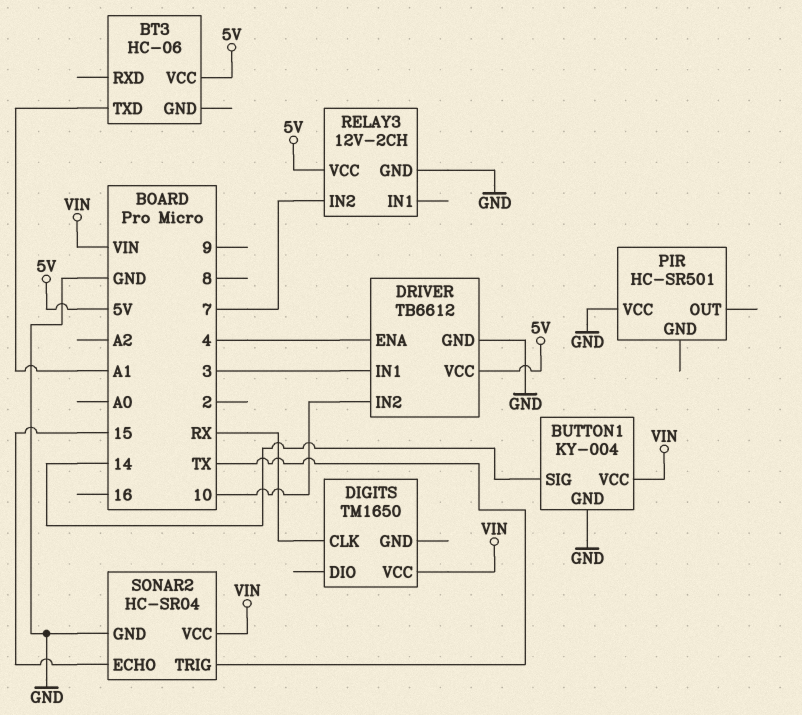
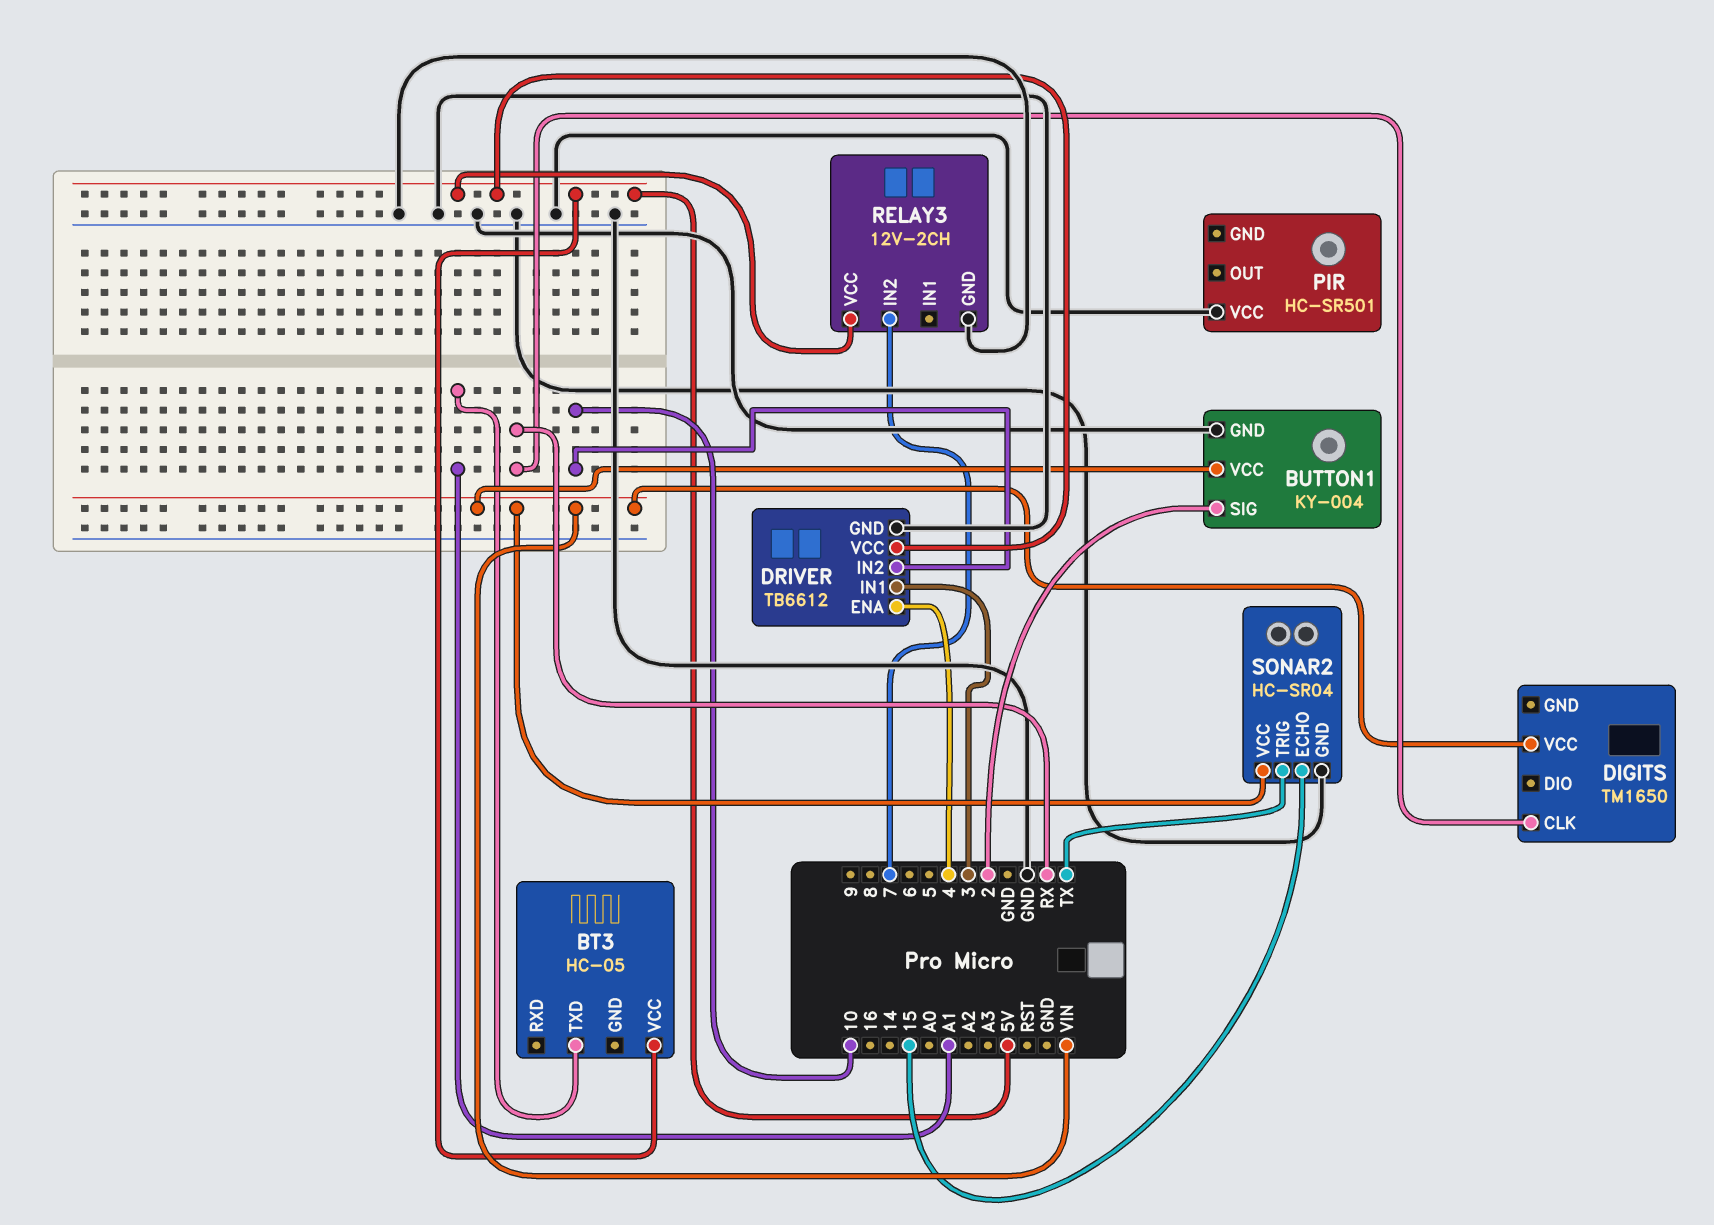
BT3: HC-06 -> HC-05
BUTTON1 pin SIG: 14 -> 2

